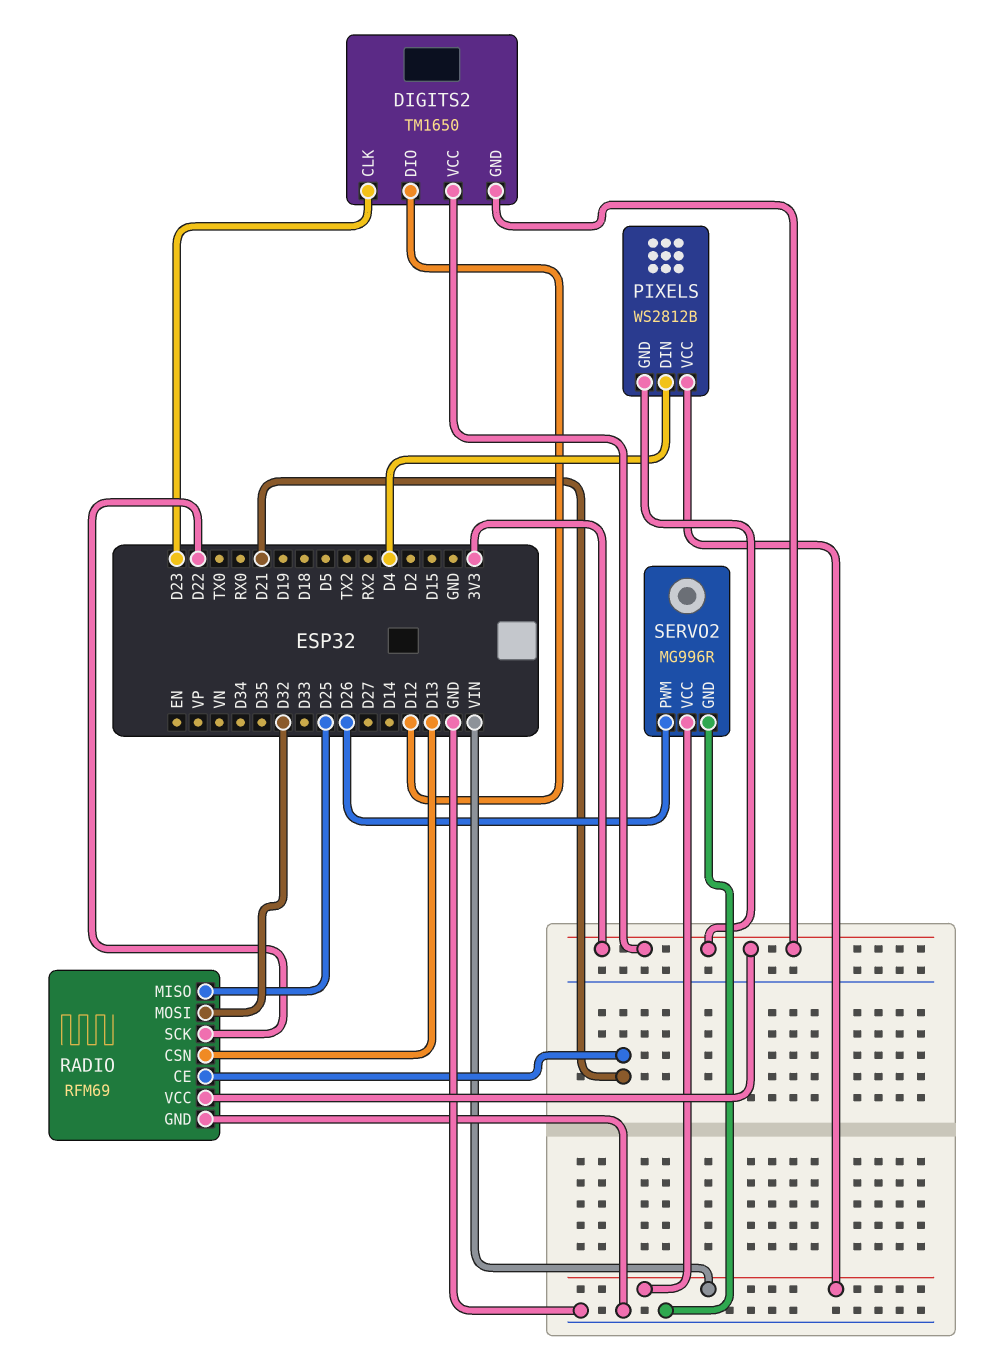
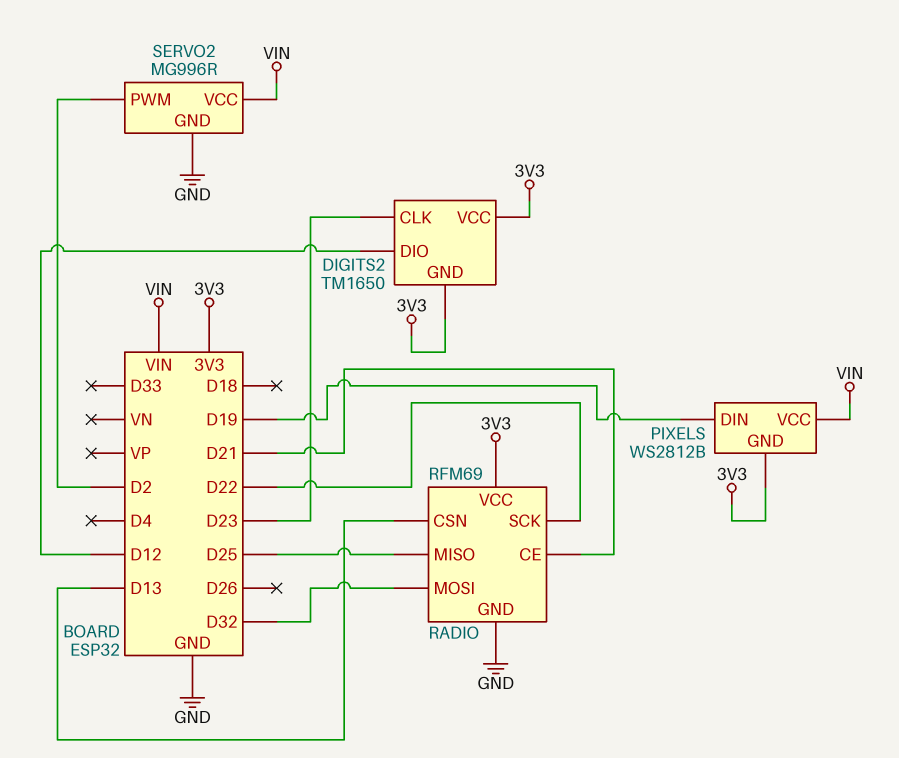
PIXELS pin DIN: D4 -> D19
SERVO2 pin PWM: D26 -> D2

